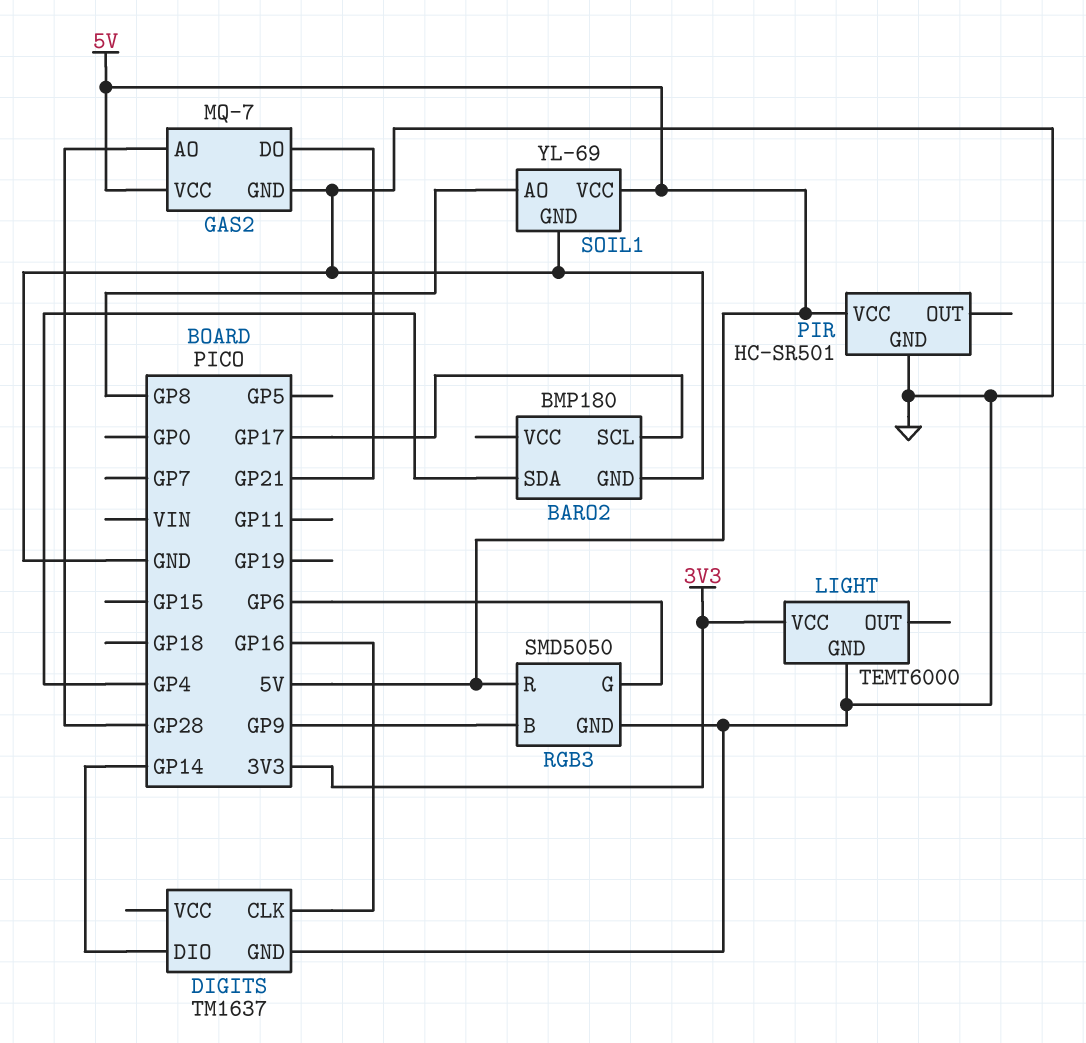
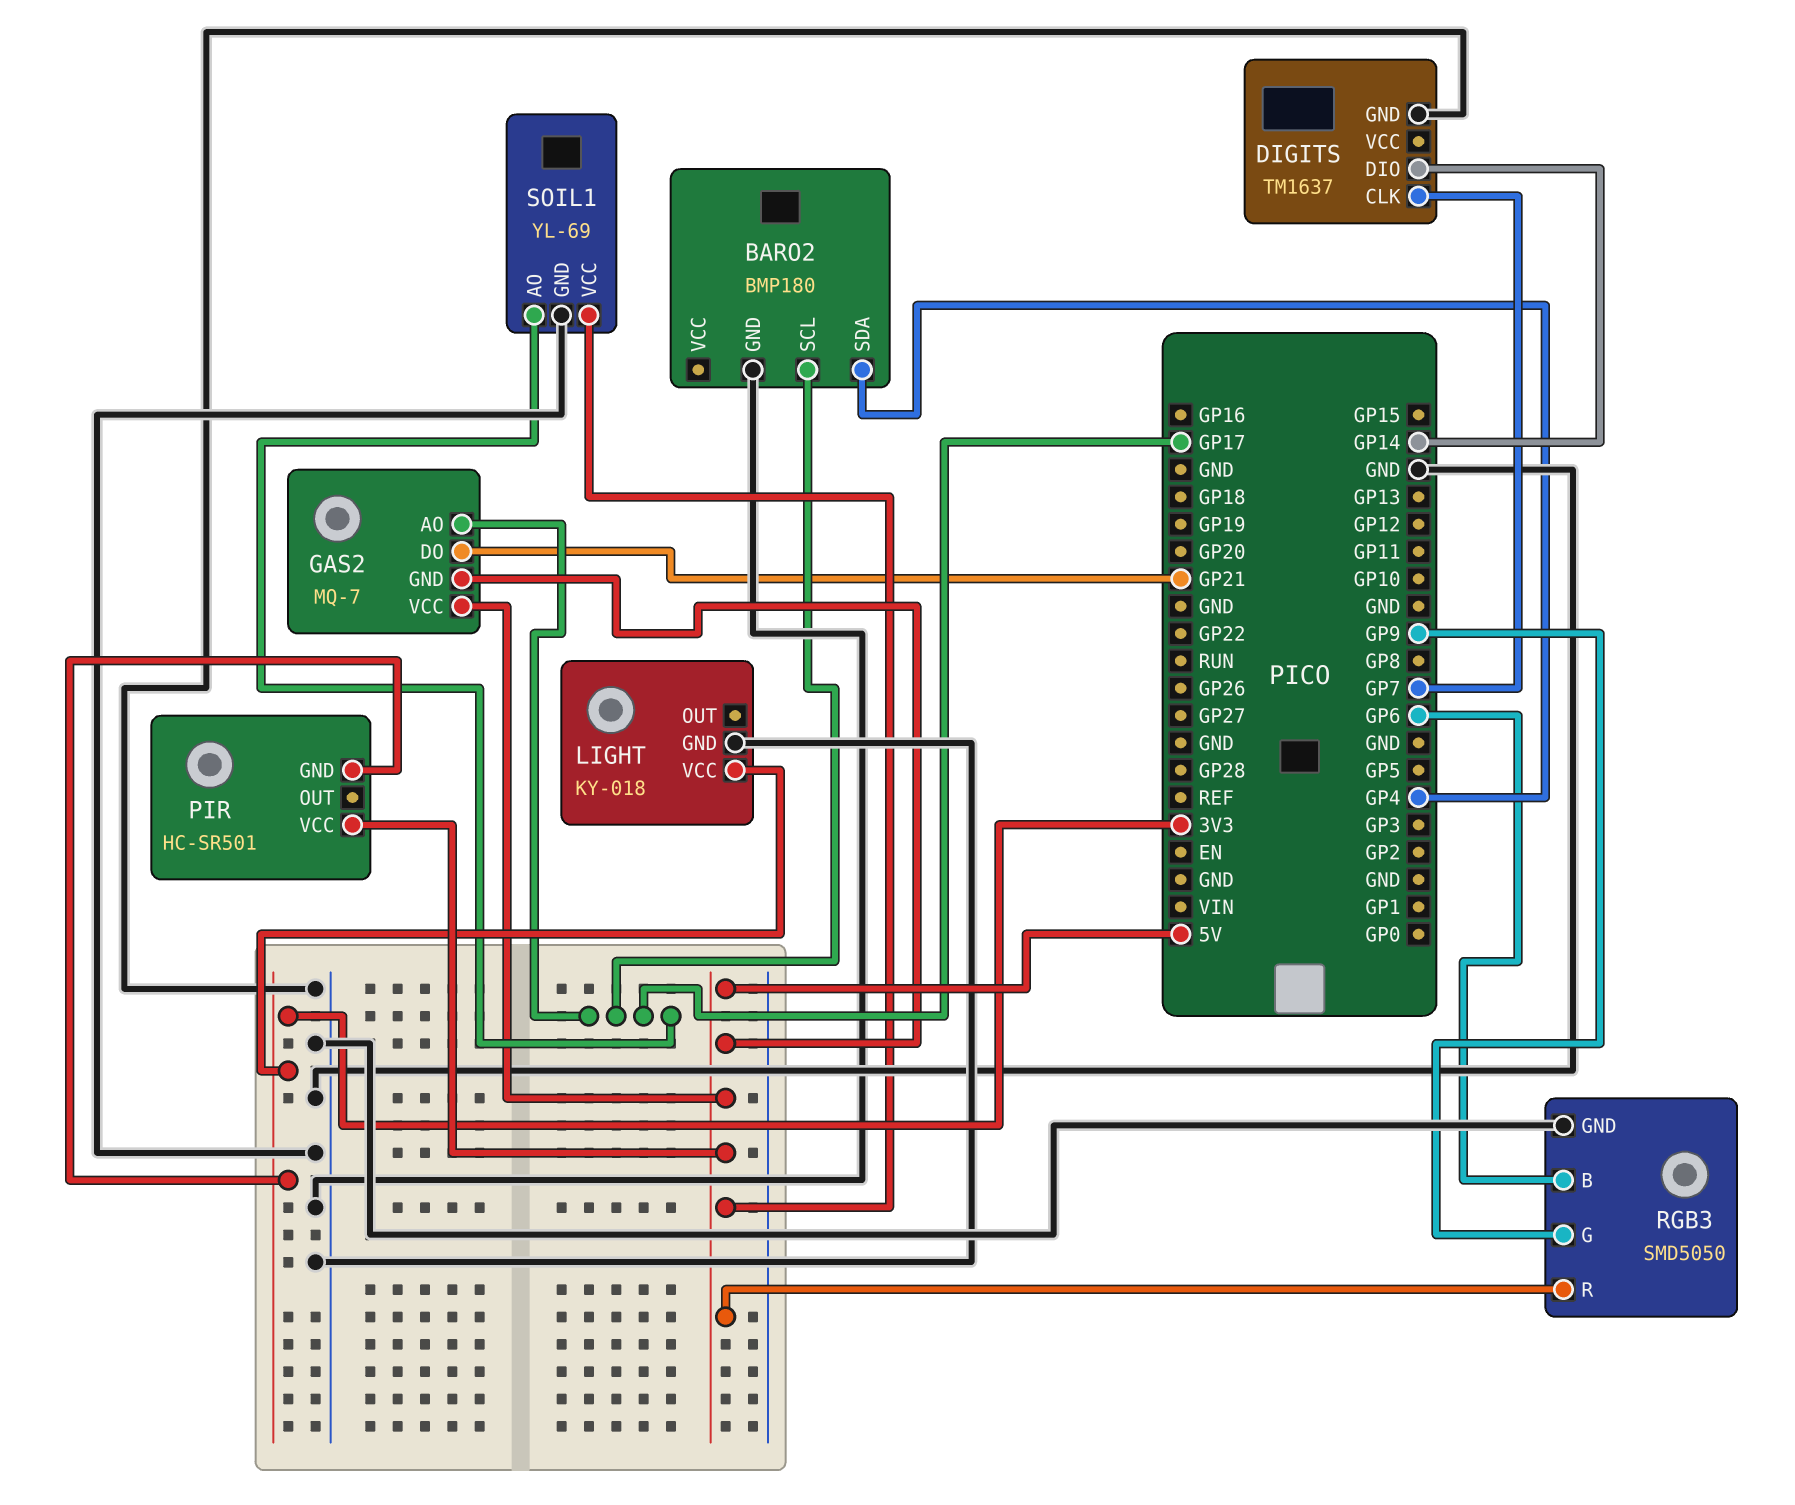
DIGITS pin CLK: GP16 -> GP7
GAS2 pin AO: GP28 -> GP17
GAS2 pin GND: GND -> 5V
LIGHT: TEMT6000 -> KY-018
PIR pin GND: GND -> 3V3
RGB3 pin B: GP9 -> GP6
RGB3 pin G: GP6 -> GP9
SOIL1 pin AO: GP8 -> GP17

